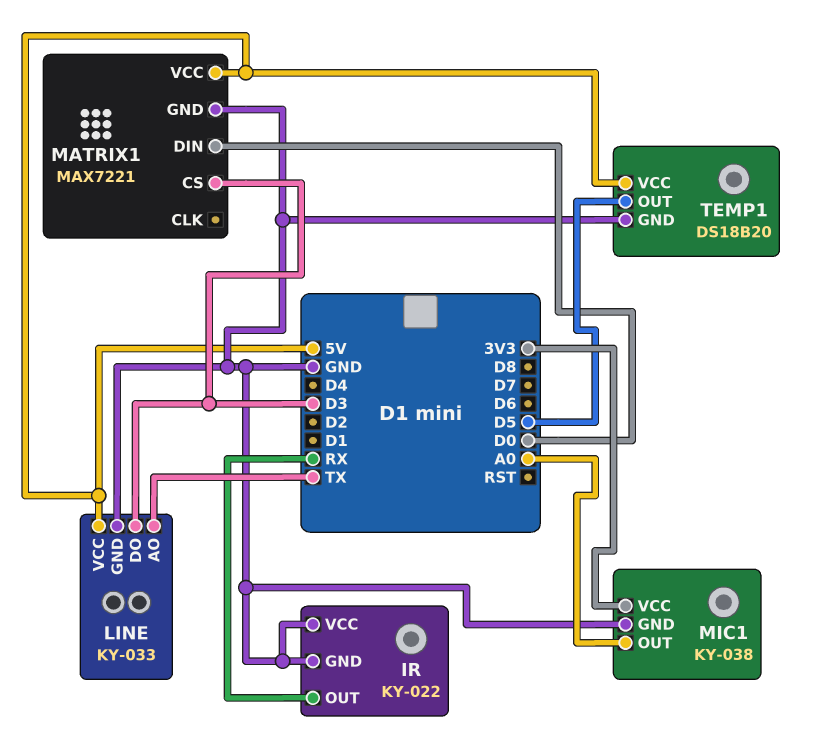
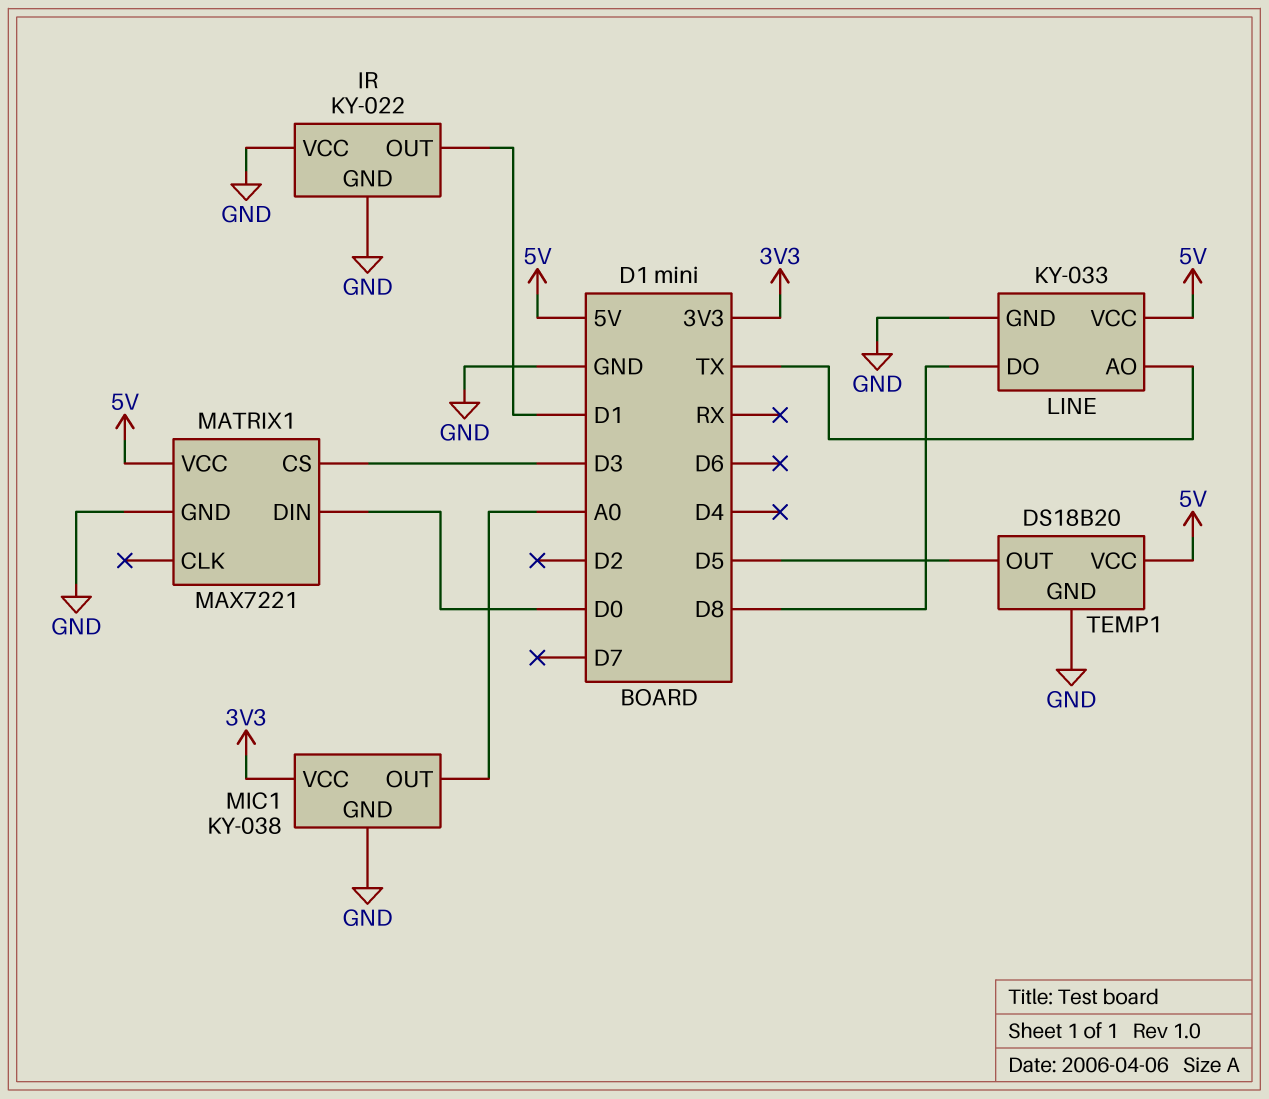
IR pin OUT: RX -> D1
LINE pin DO: D3 -> D8

